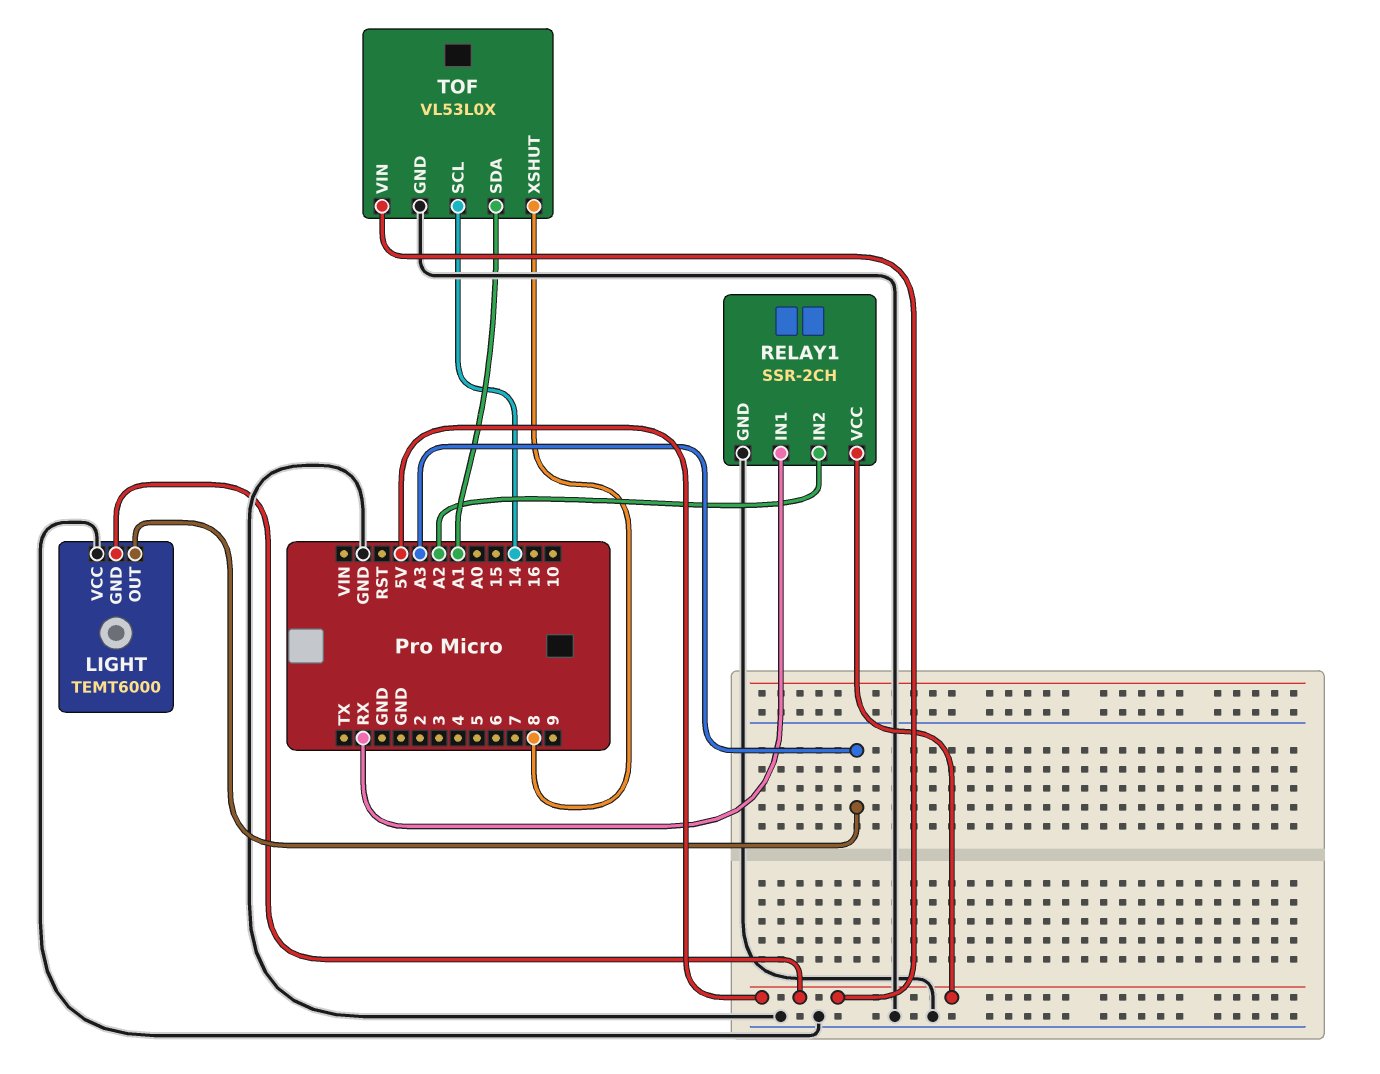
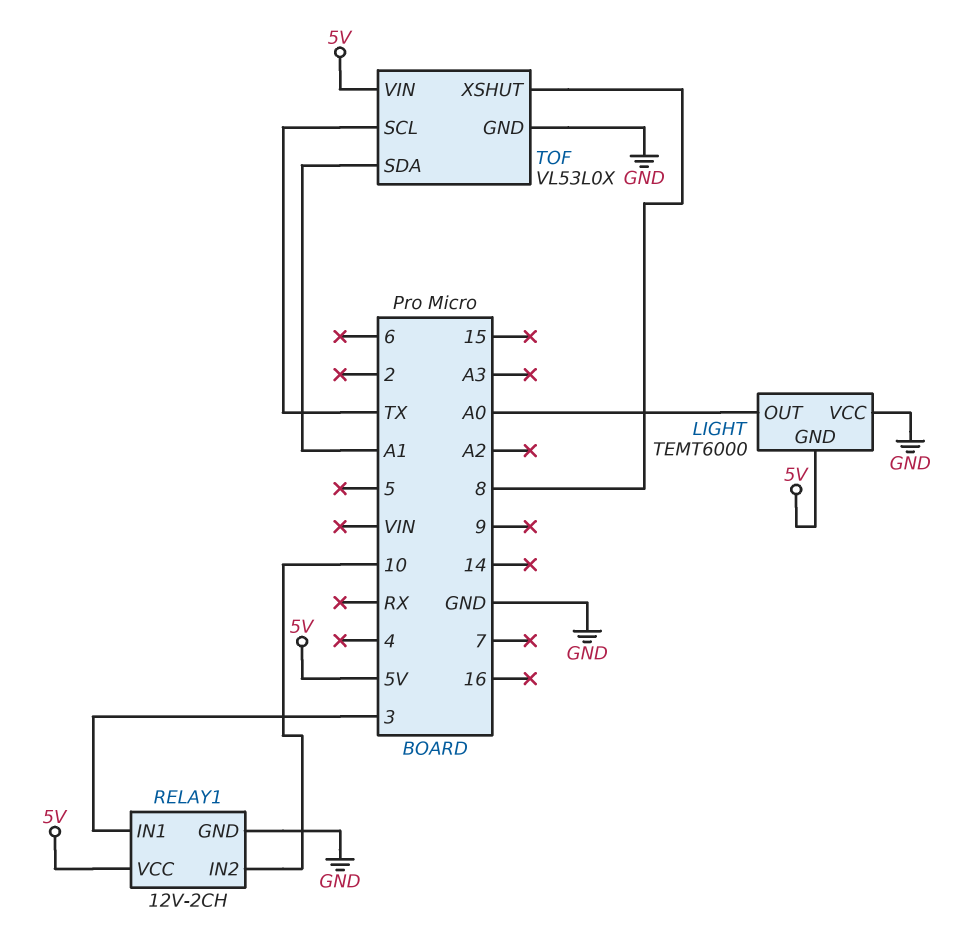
LIGHT pin OUT: A3 -> A0
RELAY1: SSR-2CH -> 12V-2CH
RELAY1 pin IN1: RX -> 3
RELAY1 pin IN2: A2 -> 10
TOF pin SCL: 14 -> TX

